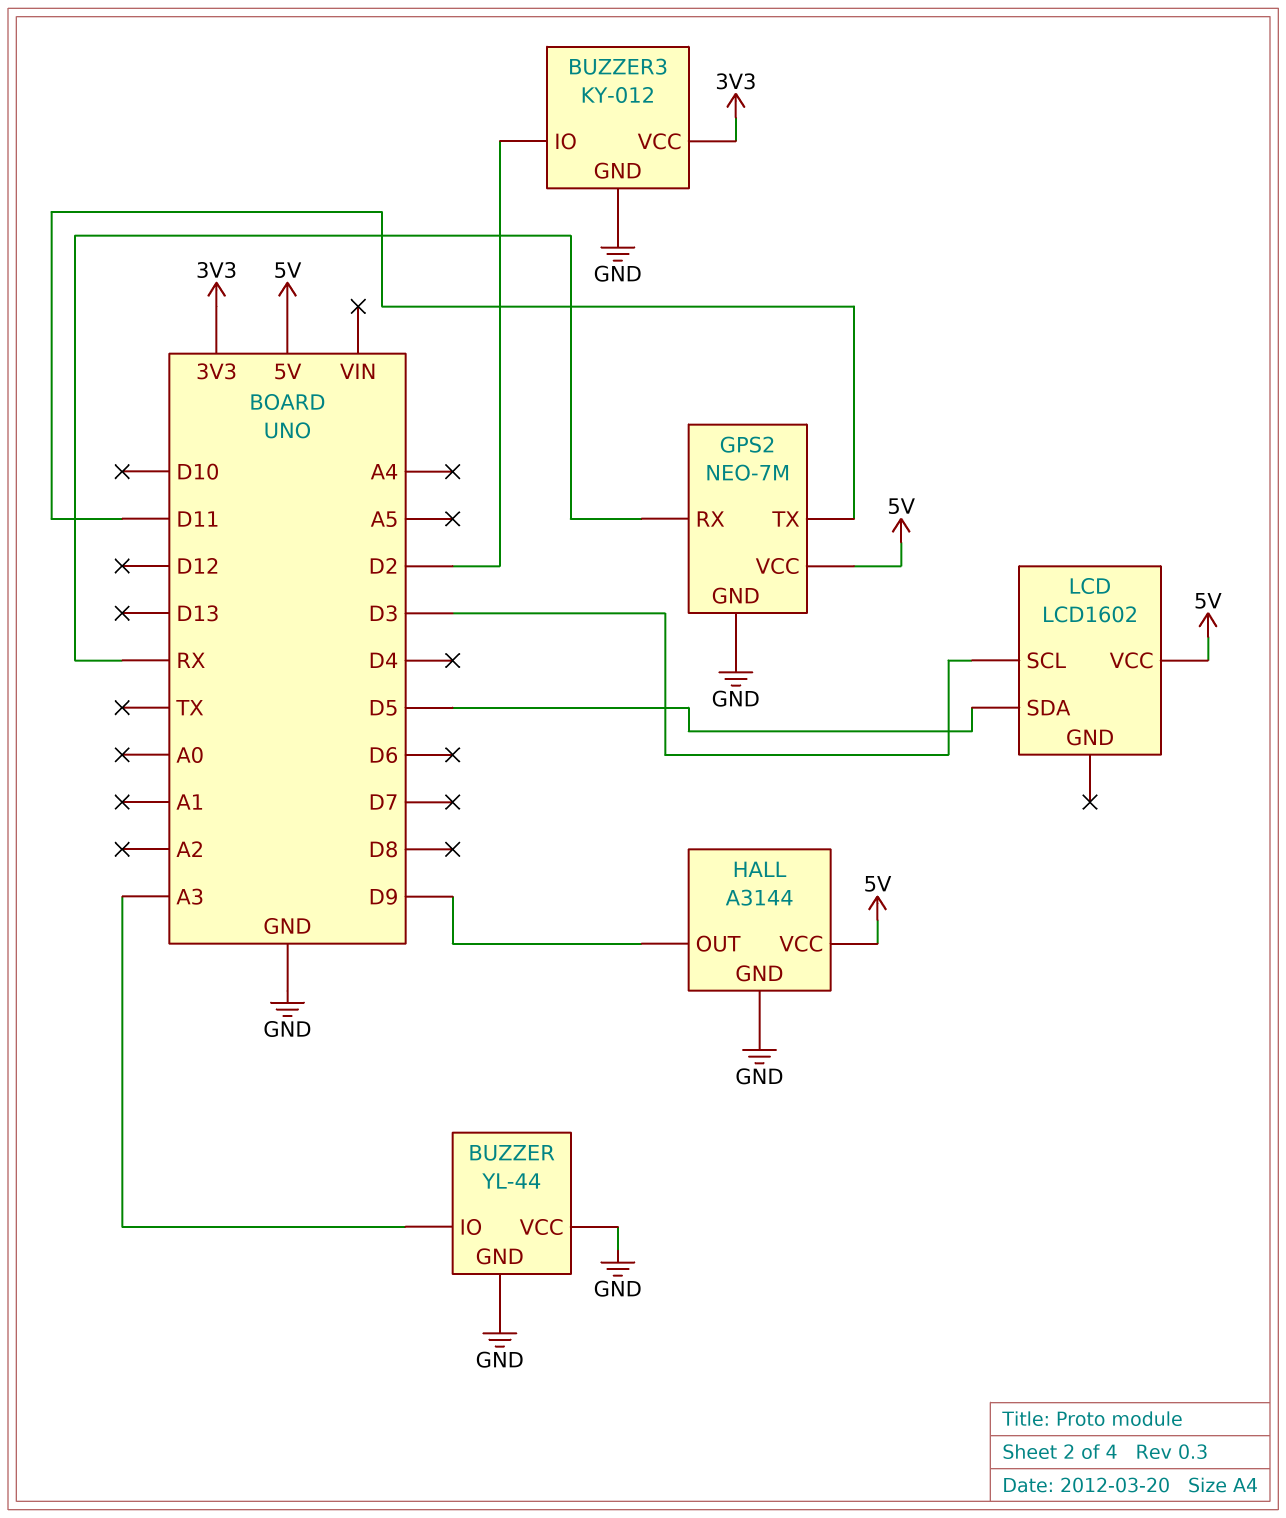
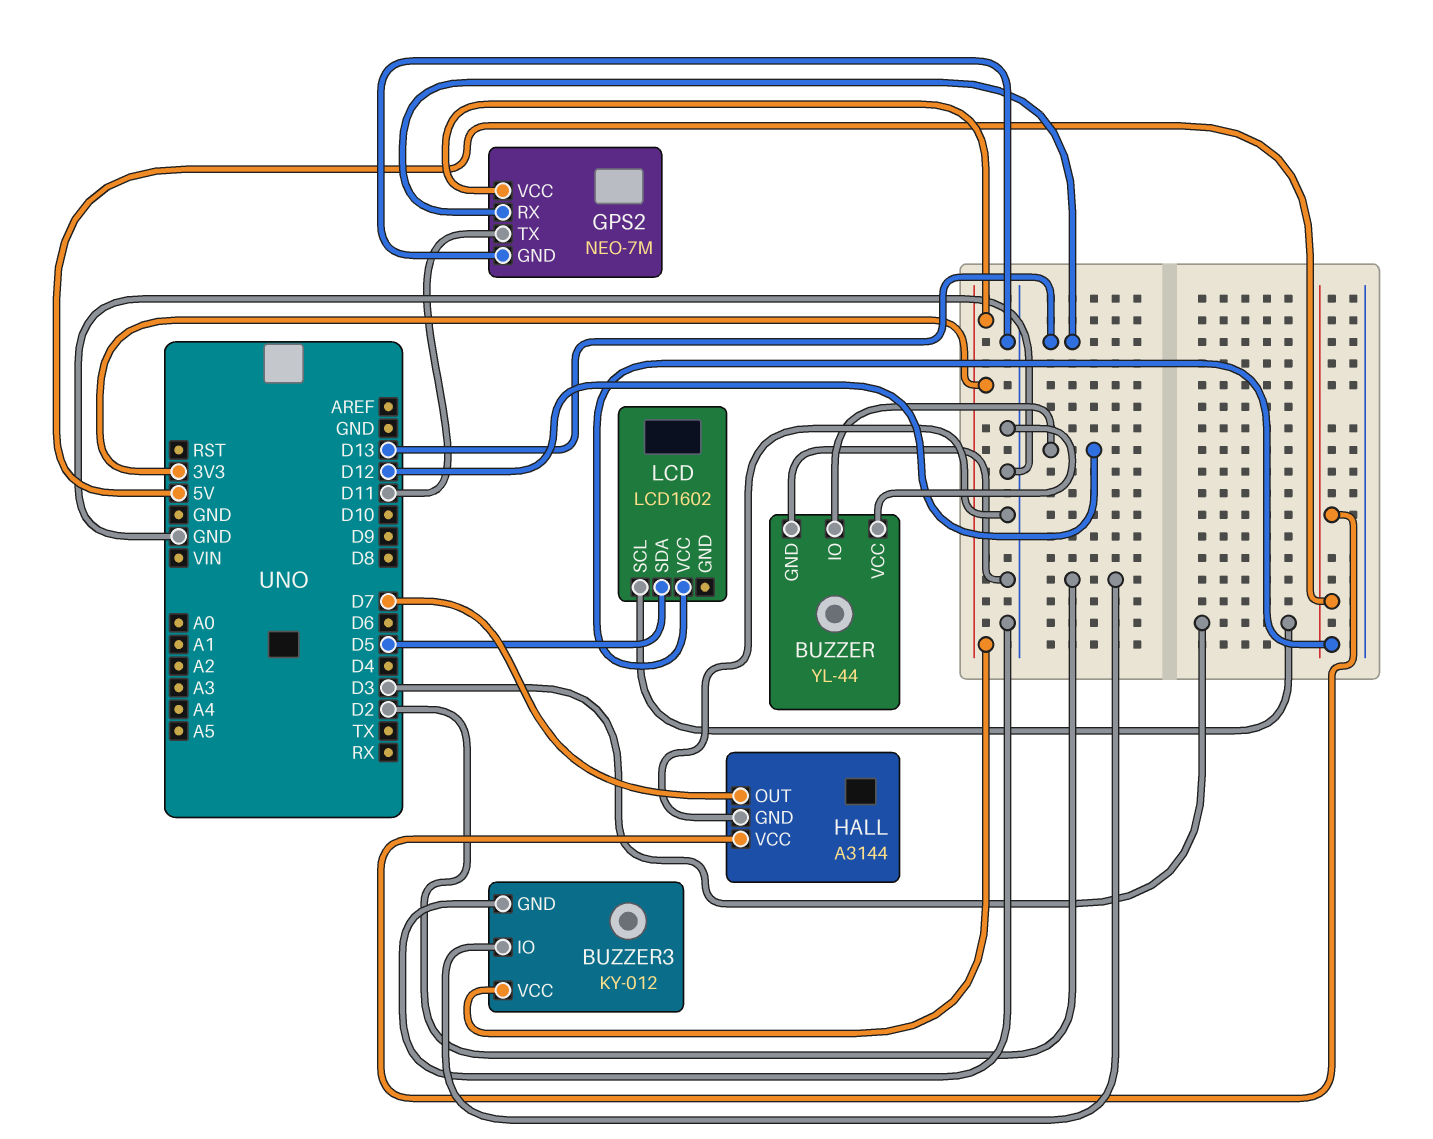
BUZZER pin IO: A3 -> D12
GPS2 pin RX: RX -> D13
GPS2 pin VCC: 5V -> 3V3
HALL pin OUT: D9 -> D7

